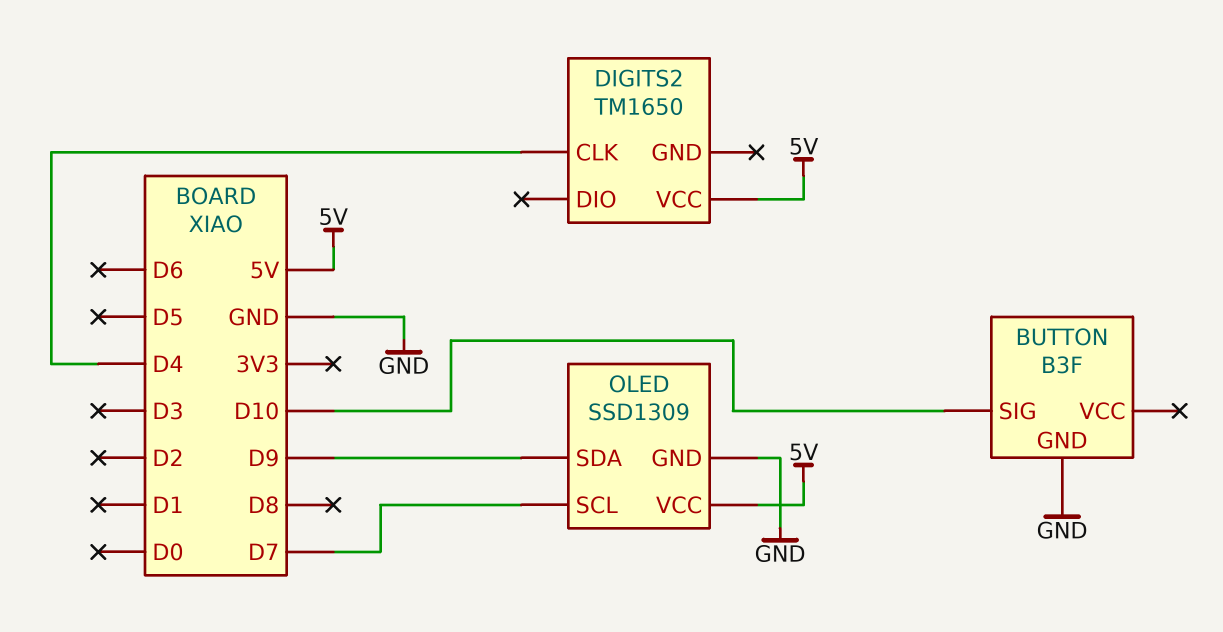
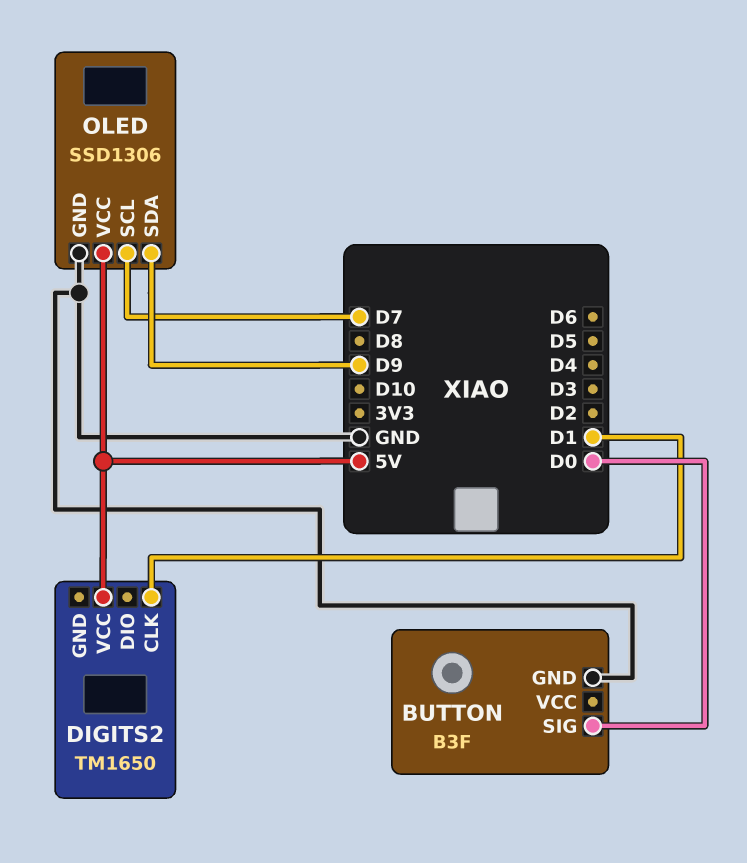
BUTTON pin SIG: D10 -> D0
DIGITS2 pin CLK: D4 -> D1
OLED: SSD1309 -> SSD1306

